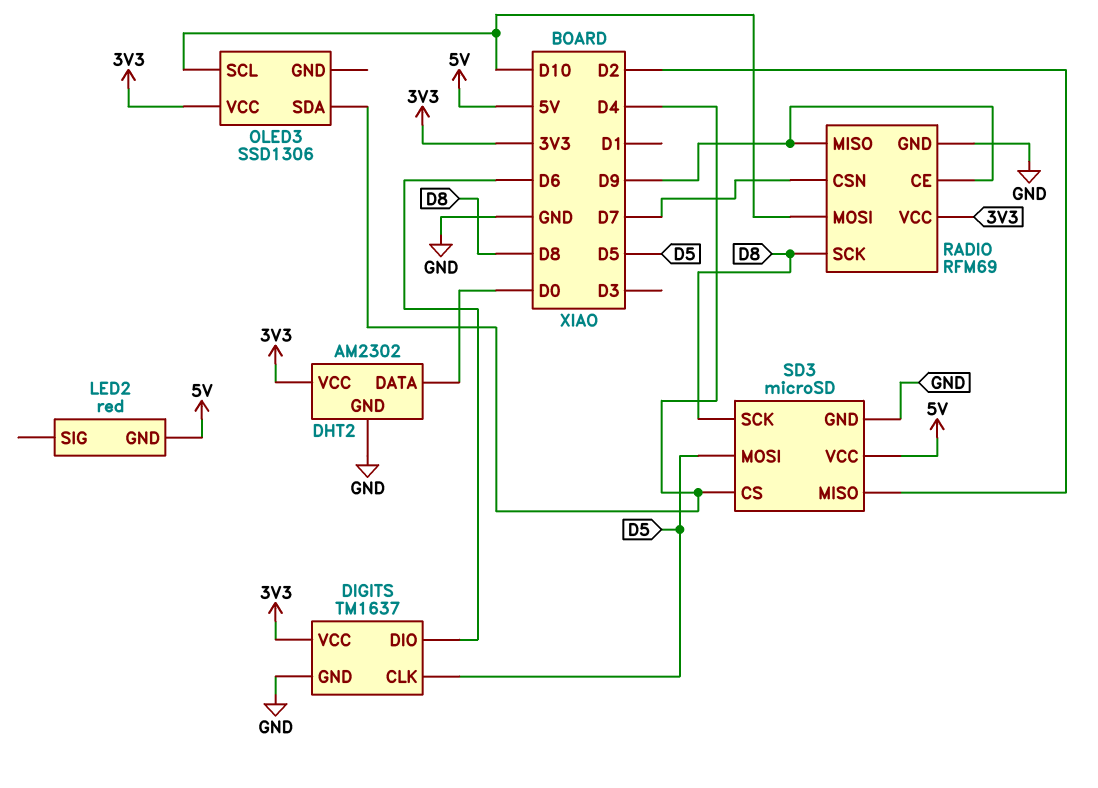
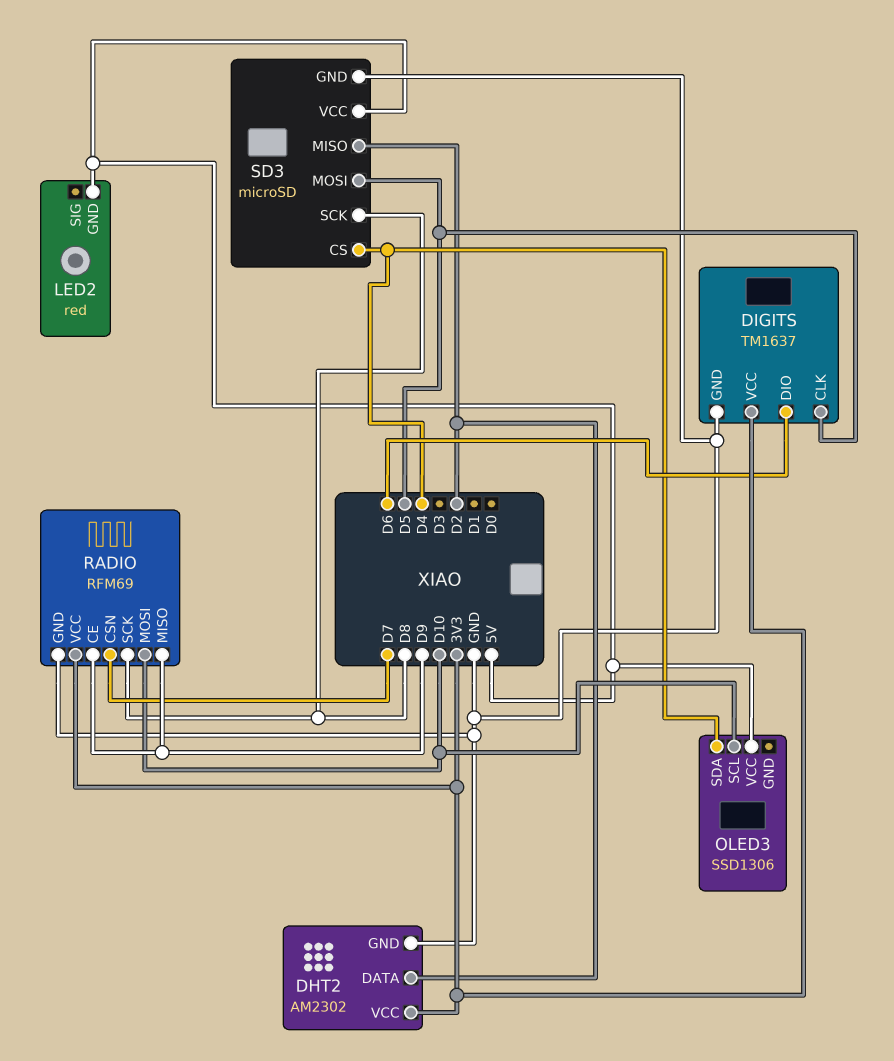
DHT2 pin DATA: D0 -> D2
OLED3 pin VCC: 3V3 -> 5V

